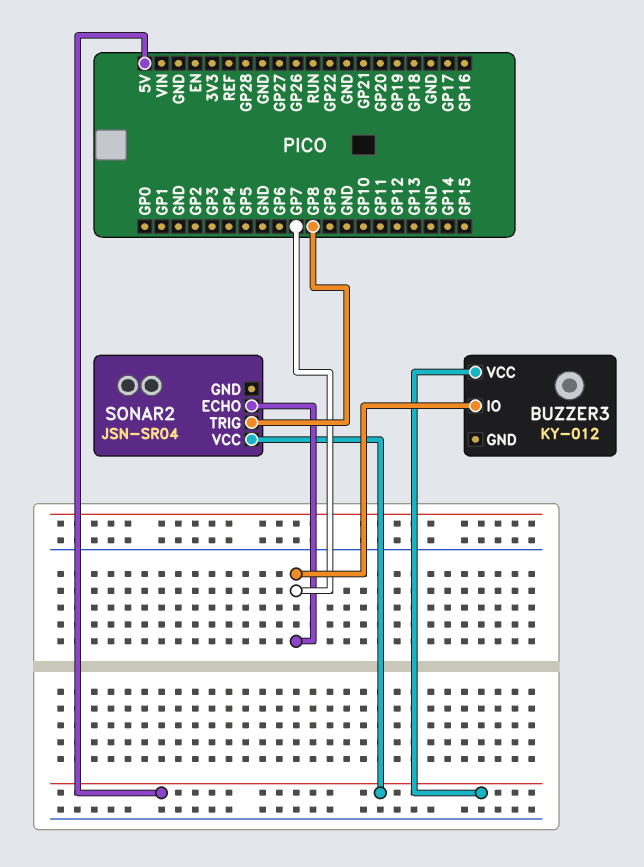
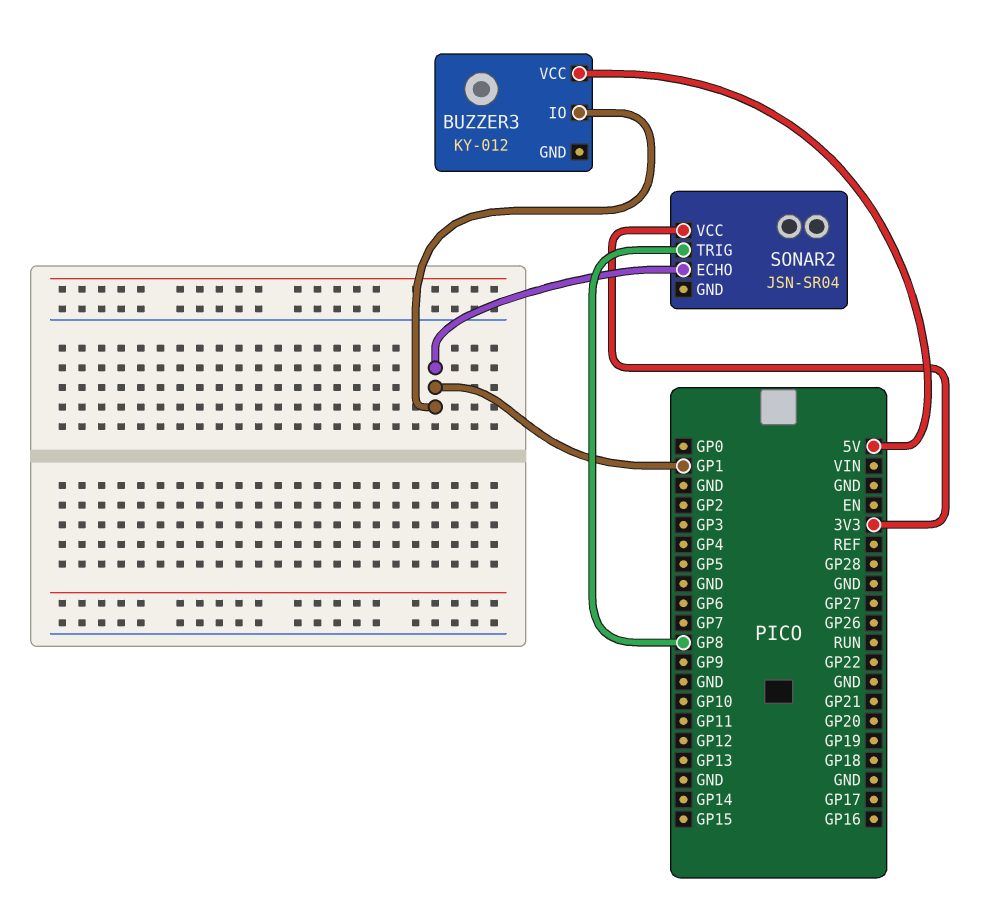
BUZZER3 pin IO: GP7 -> GP1
SONAR2 pin ECHO: GP7 -> GP1
SONAR2 pin VCC: 5V -> 3V3

